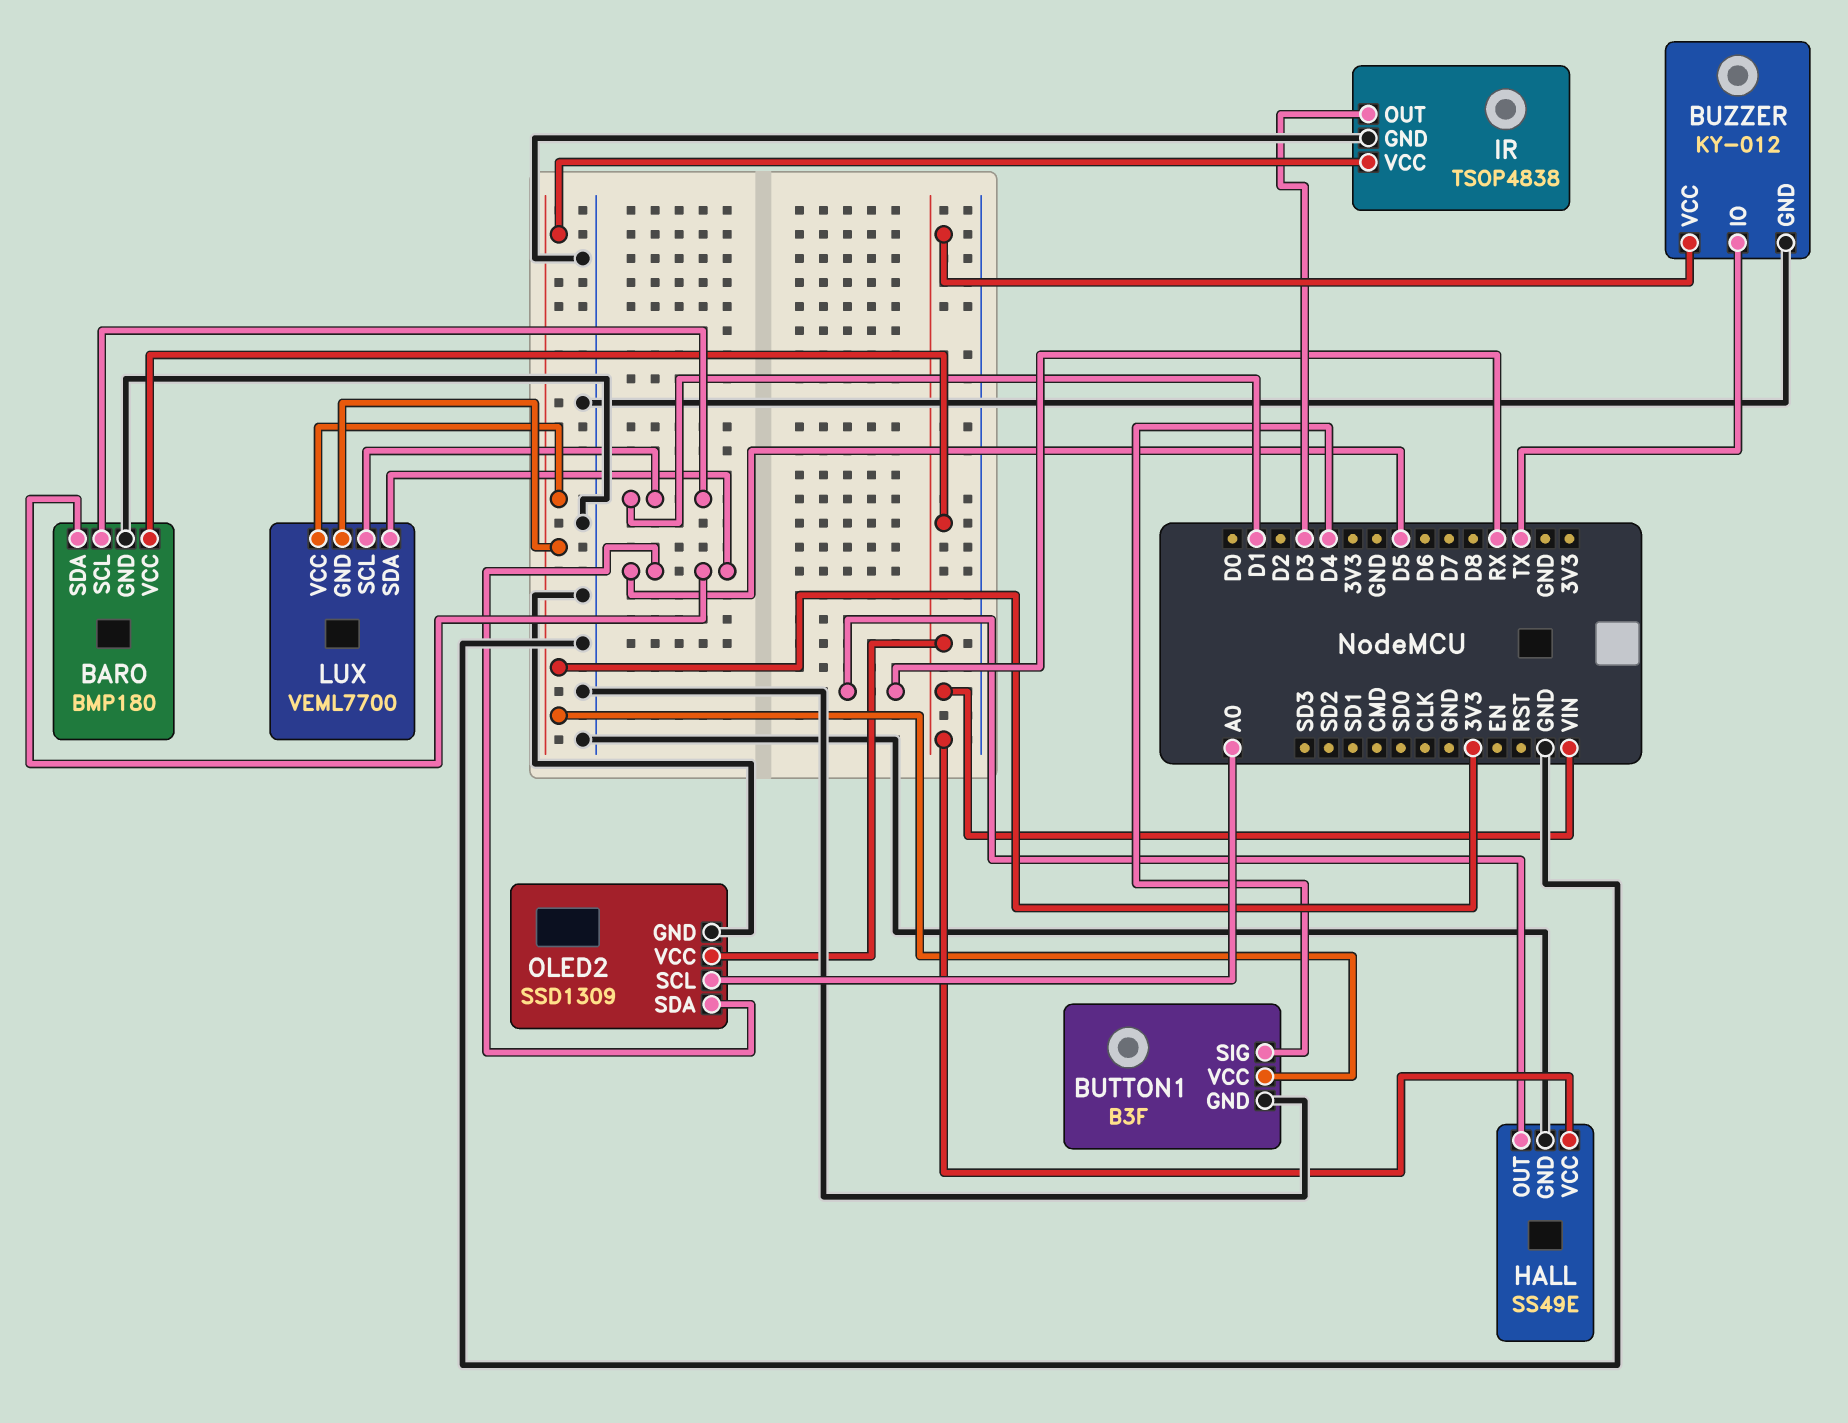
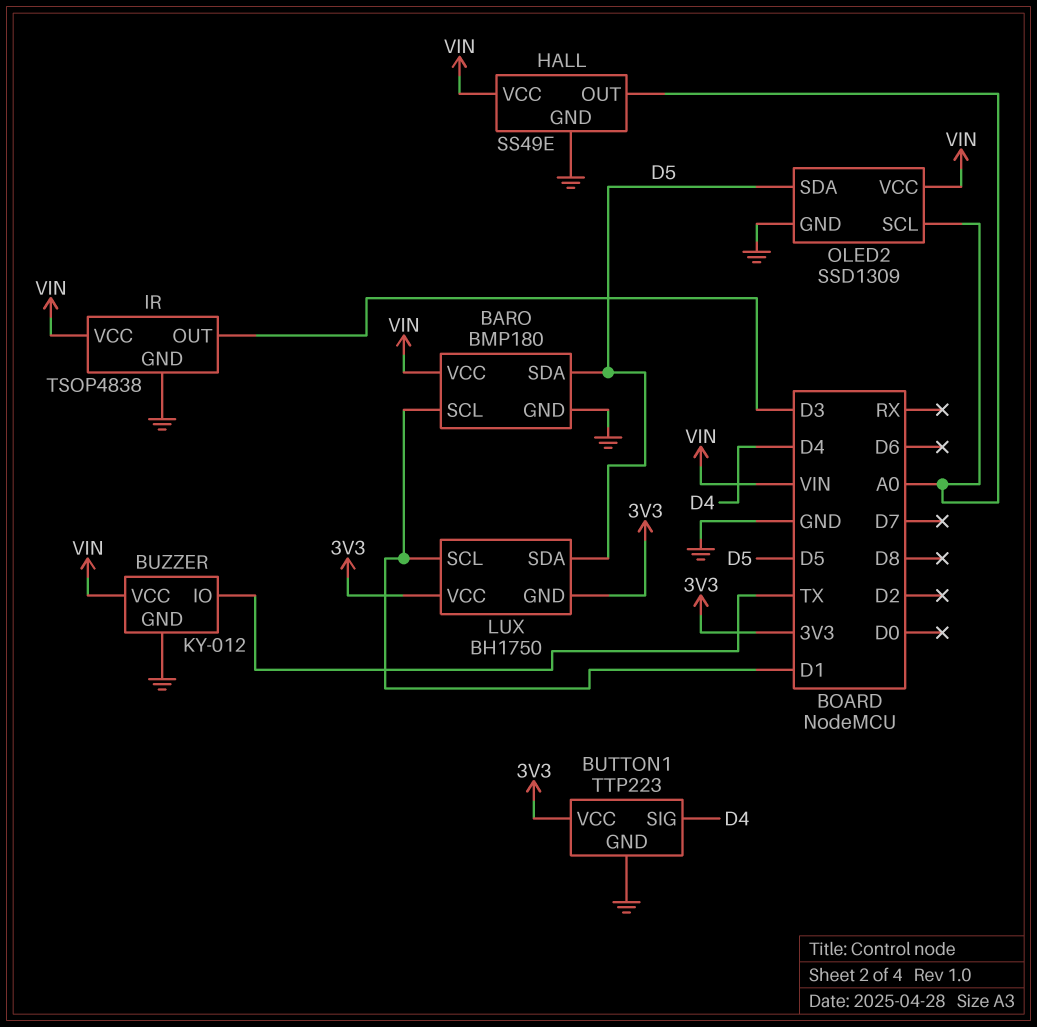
BUTTON1: B3F -> TTP223
HALL pin OUT: RX -> A0
IR pin VCC: 3V3 -> VIN
LUX: VEML7700 -> BH1750

